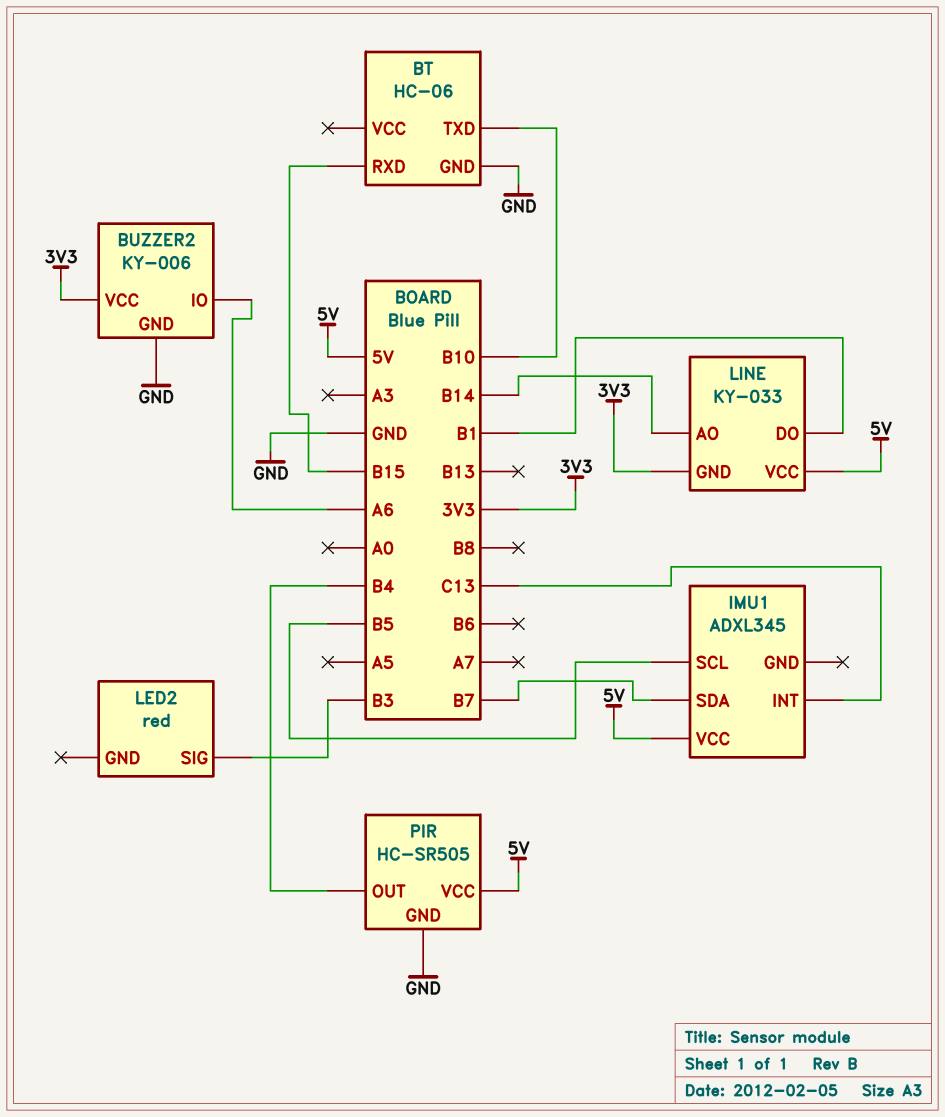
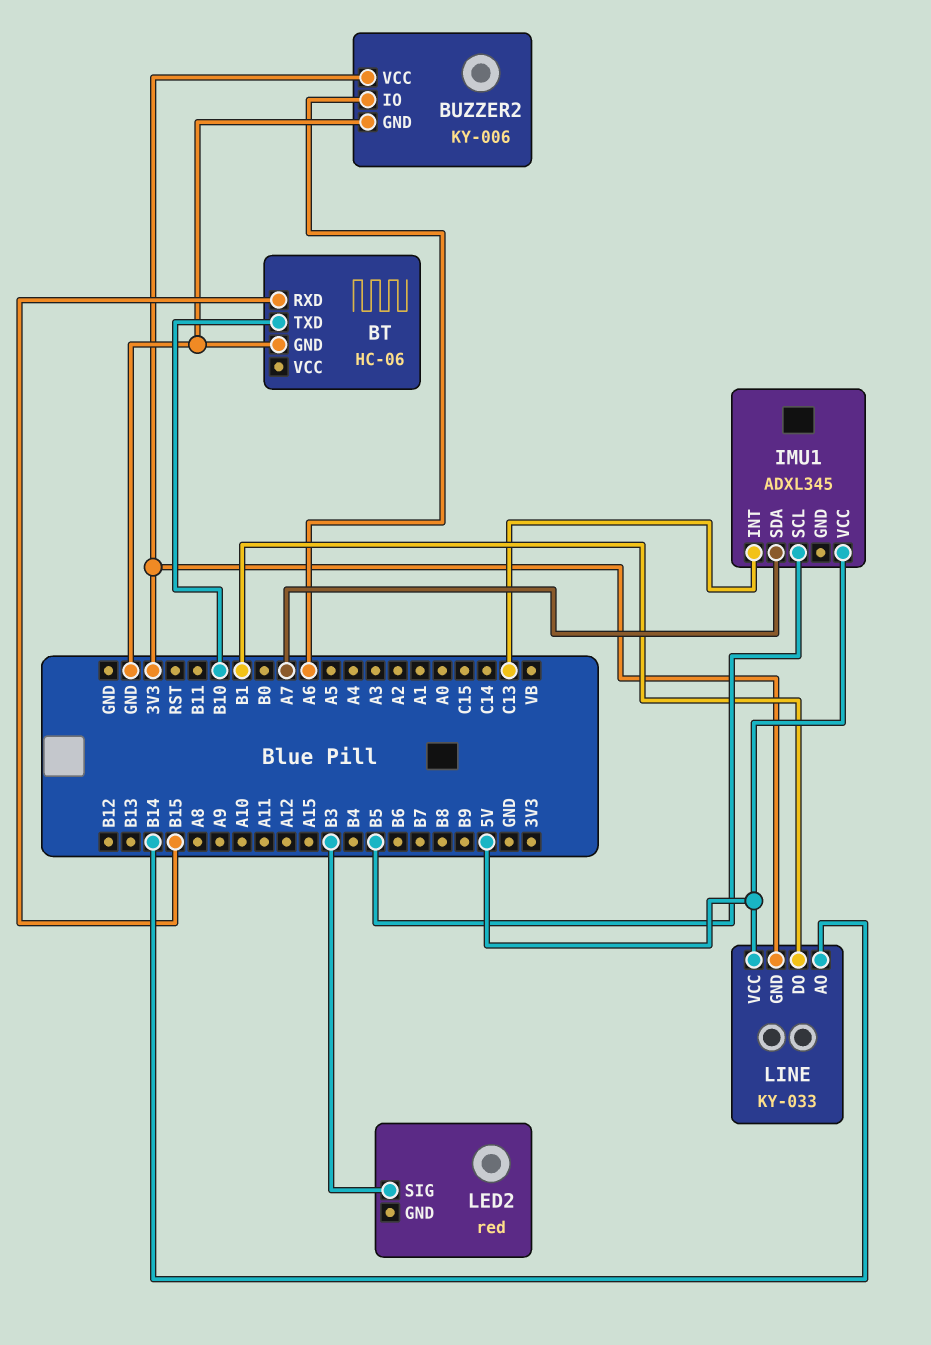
IMU1 pin SDA: B7 -> A7
PIR: HC-SR505 -> none
PIR pin GND: GND -> none
PIR pin OUT: B4 -> none
PIR pin VCC: 5V -> none

